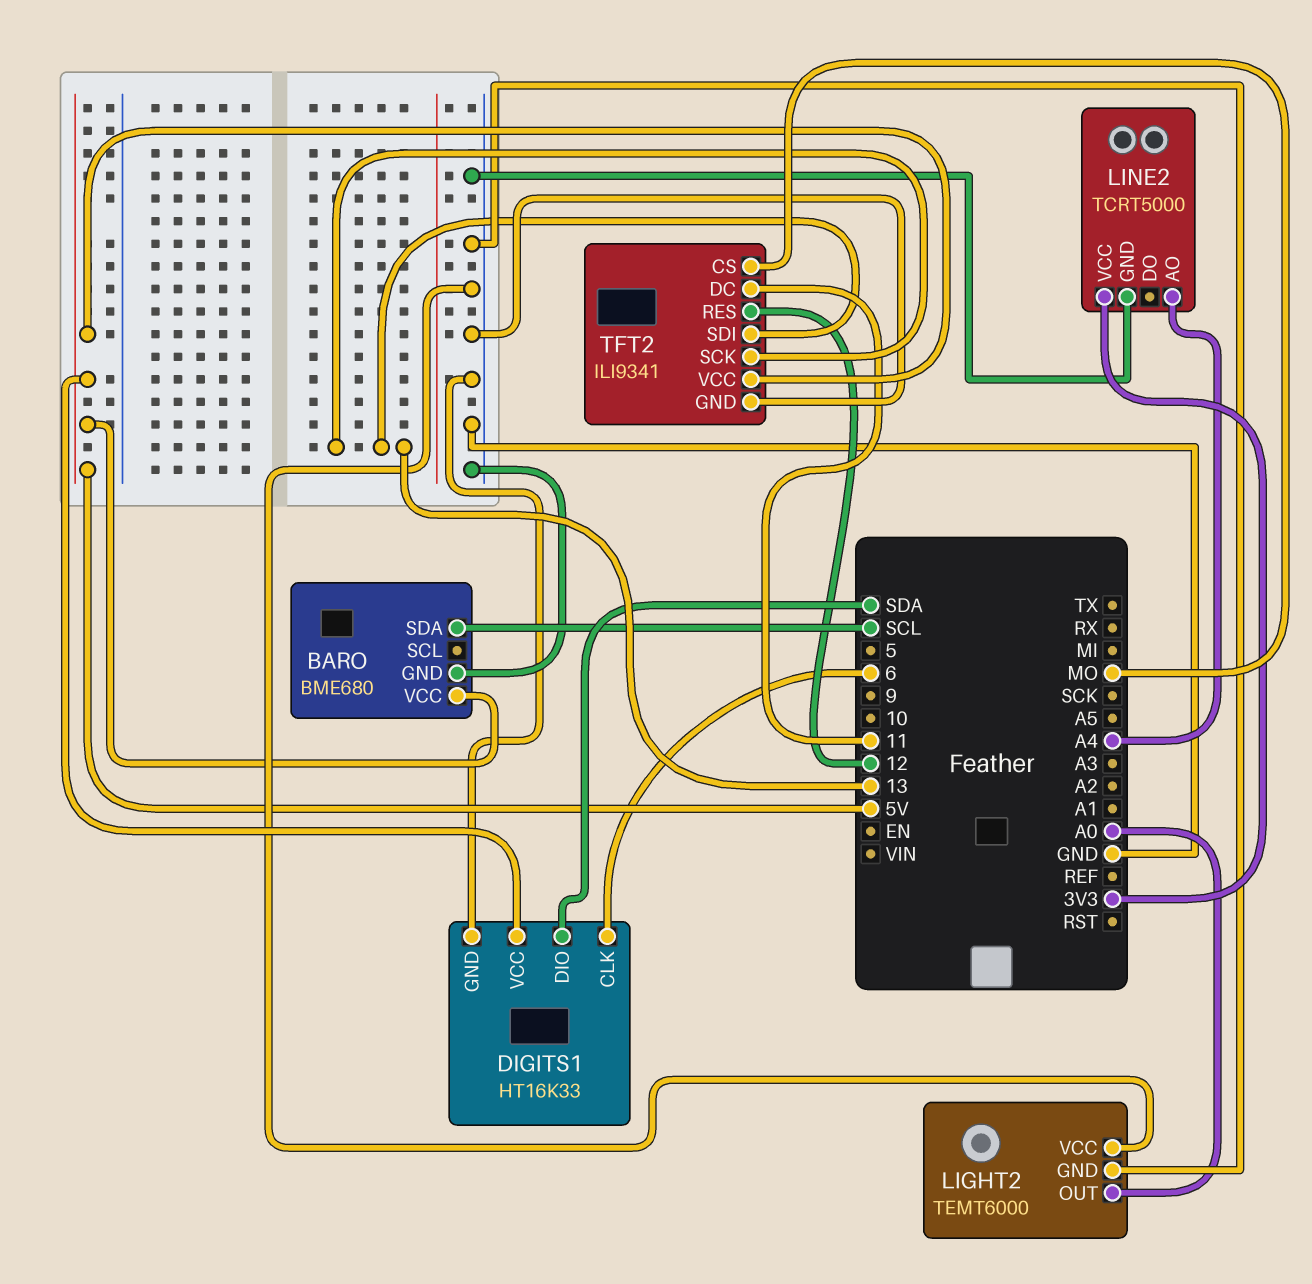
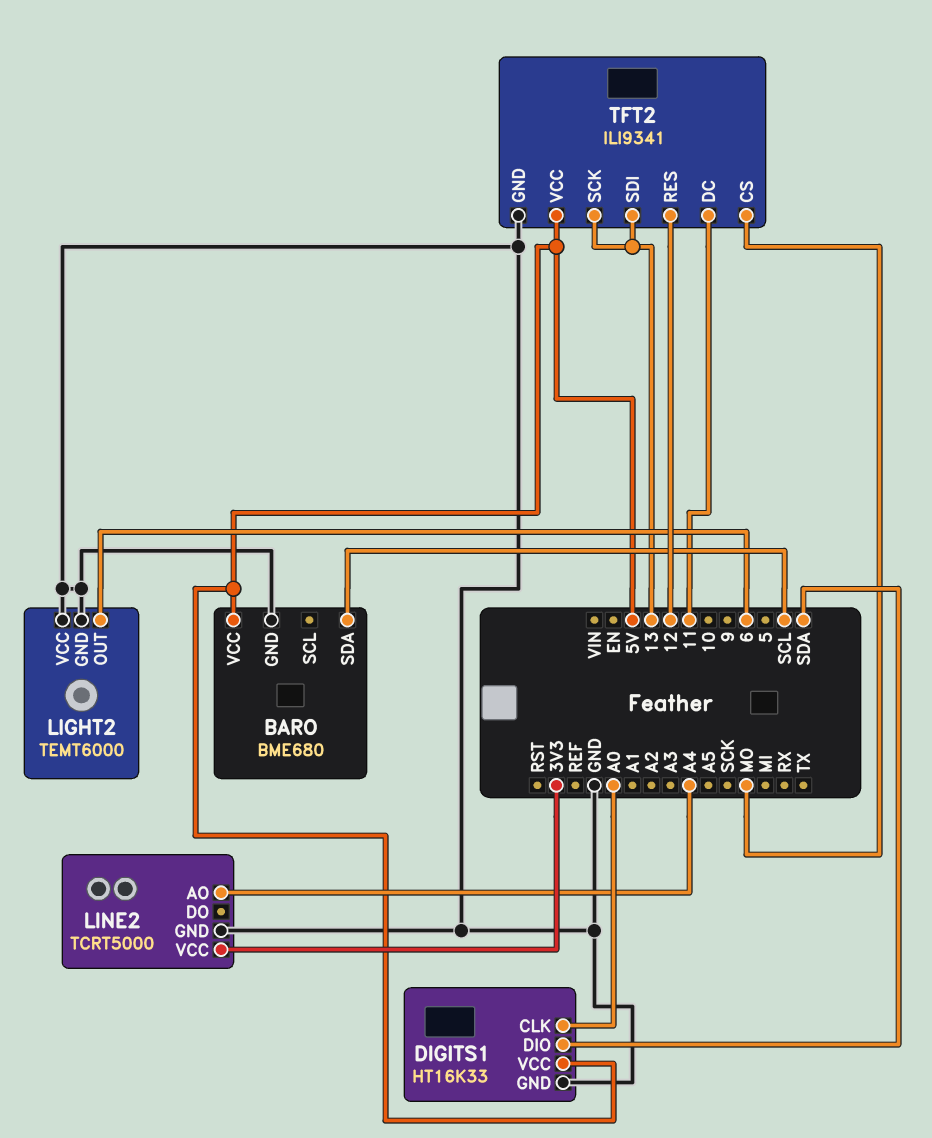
DIGITS1 pin CLK: 6 -> A0
LIGHT2 pin OUT: A0 -> 6

